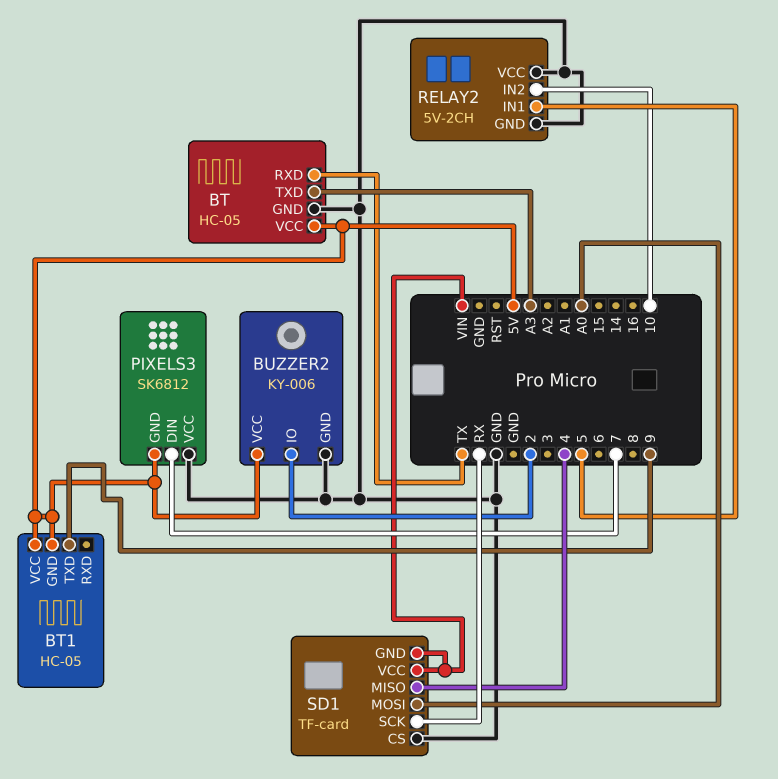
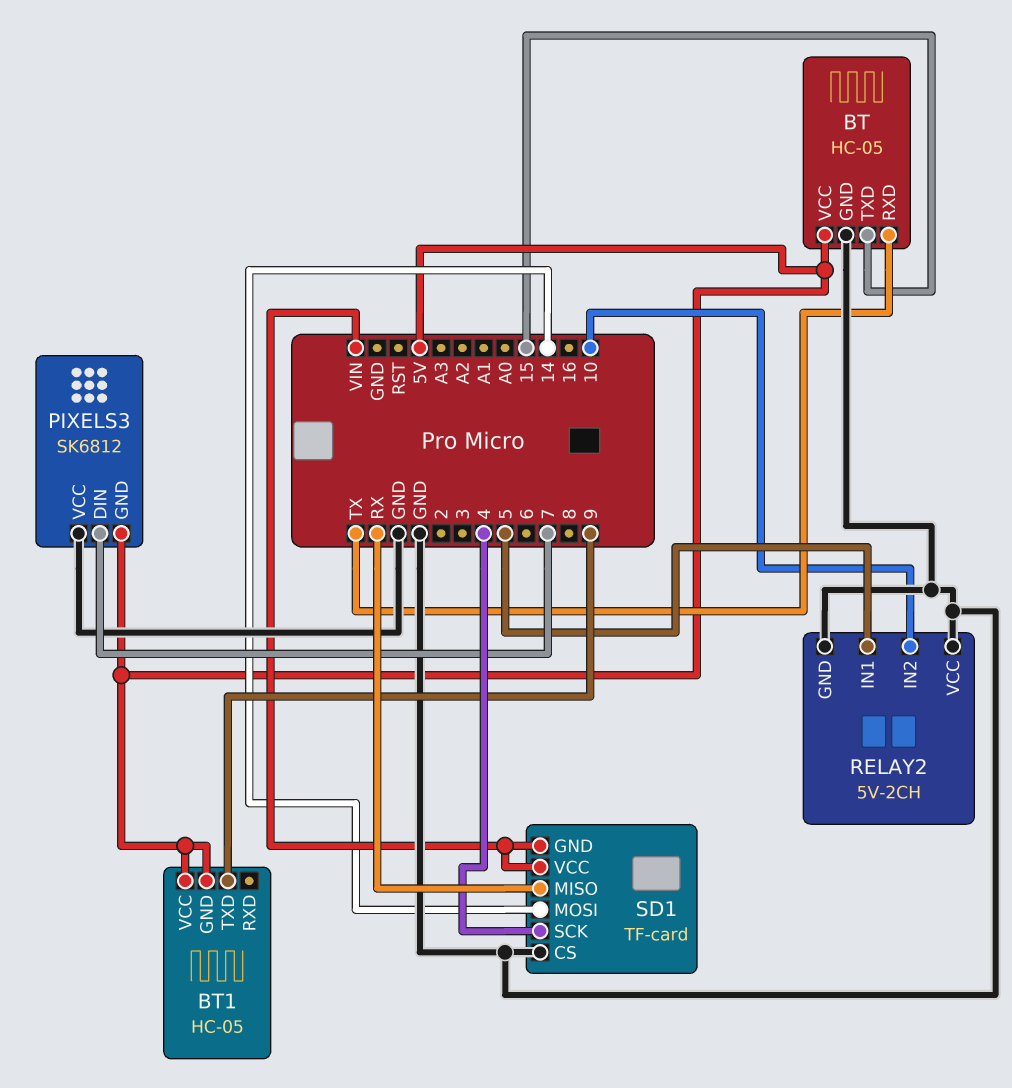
BT pin TXD: A3 -> 15
BUZZER2: KY-006 -> none
BUZZER2 pin GND: GND -> none
BUZZER2 pin IO: 2 -> none
BUZZER2 pin VCC: 5V -> none
SD1 pin MISO: 4 -> RX
SD1 pin MOSI: A0 -> 14
SD1 pin SCK: RX -> 4

